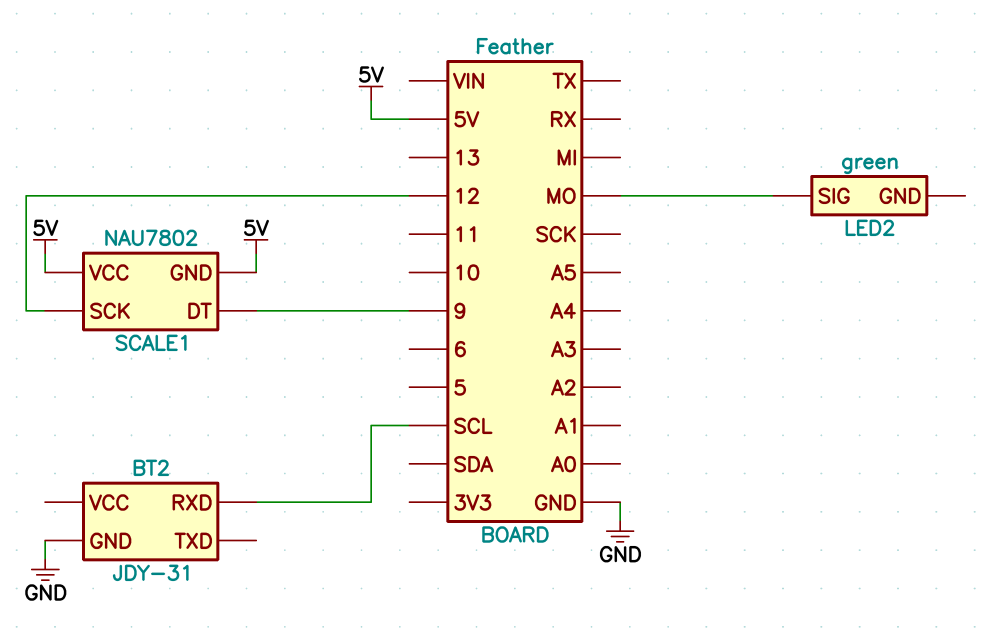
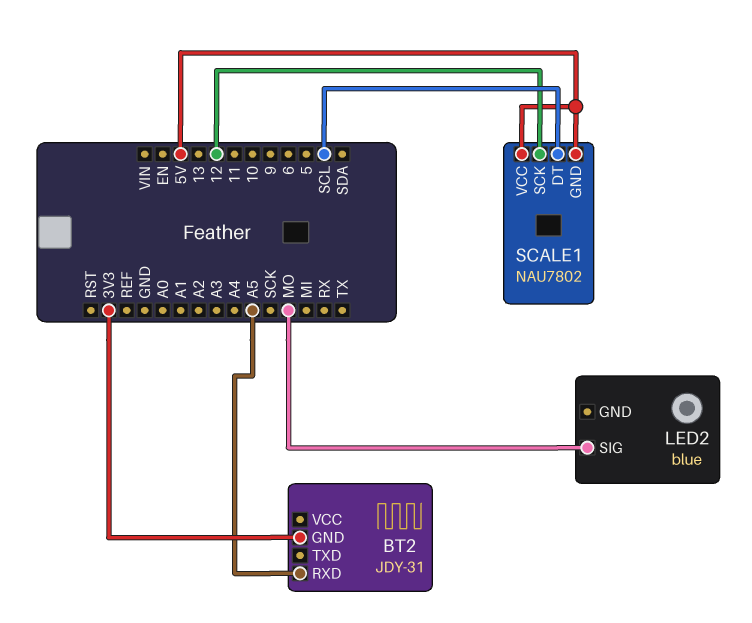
BT2 pin GND: GND -> 3V3
BT2 pin RXD: SCL -> A5
LED2: green -> blue
SCALE1 pin DT: 9 -> SCL

